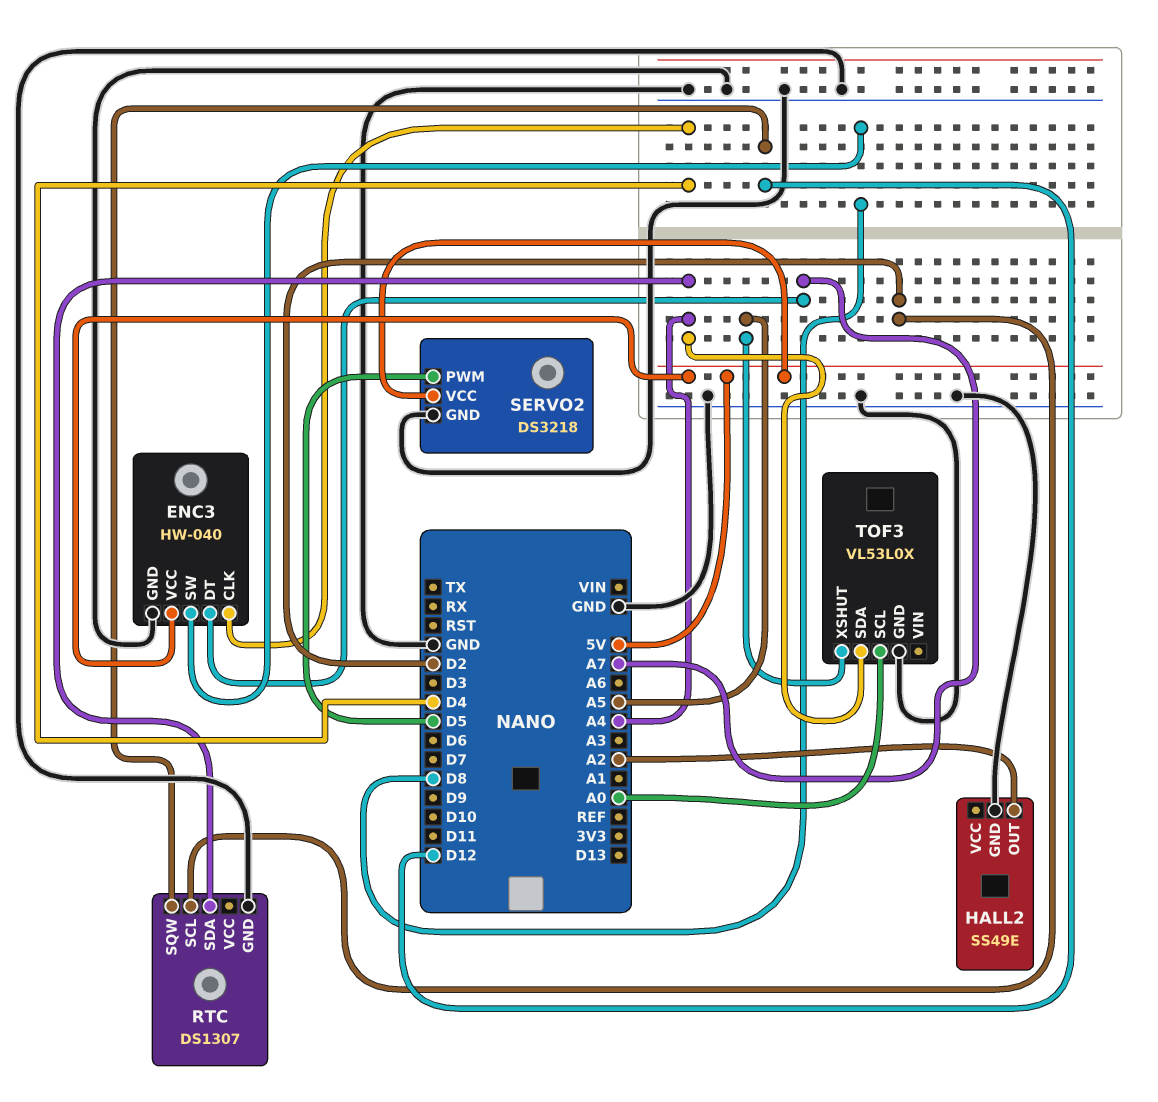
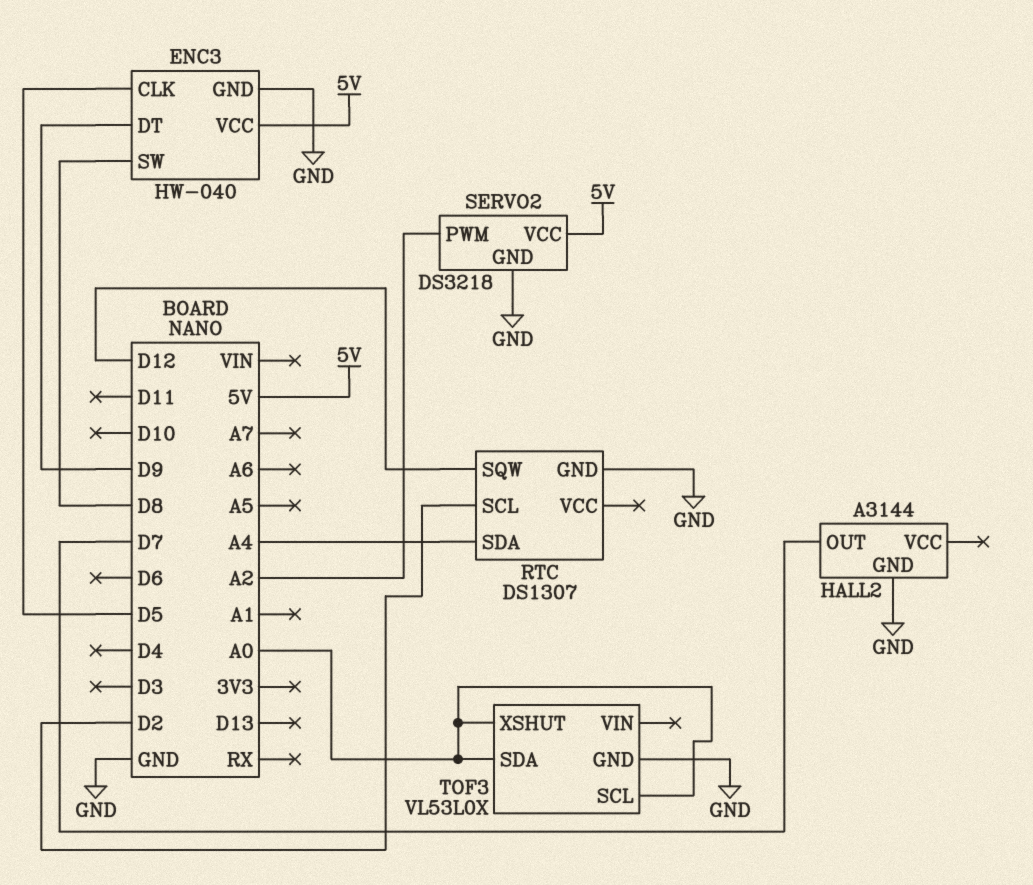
ENC3 pin CLK: D4 -> D5
ENC3 pin DT: A7 -> D9
HALL2: SS49E -> A3144
HALL2 pin OUT: A2 -> D7
SERVO2 pin PWM: D5 -> A2
TOF3 pin SDA: A4 -> A0
TOF3 pin XSHUT: A5 -> A0

